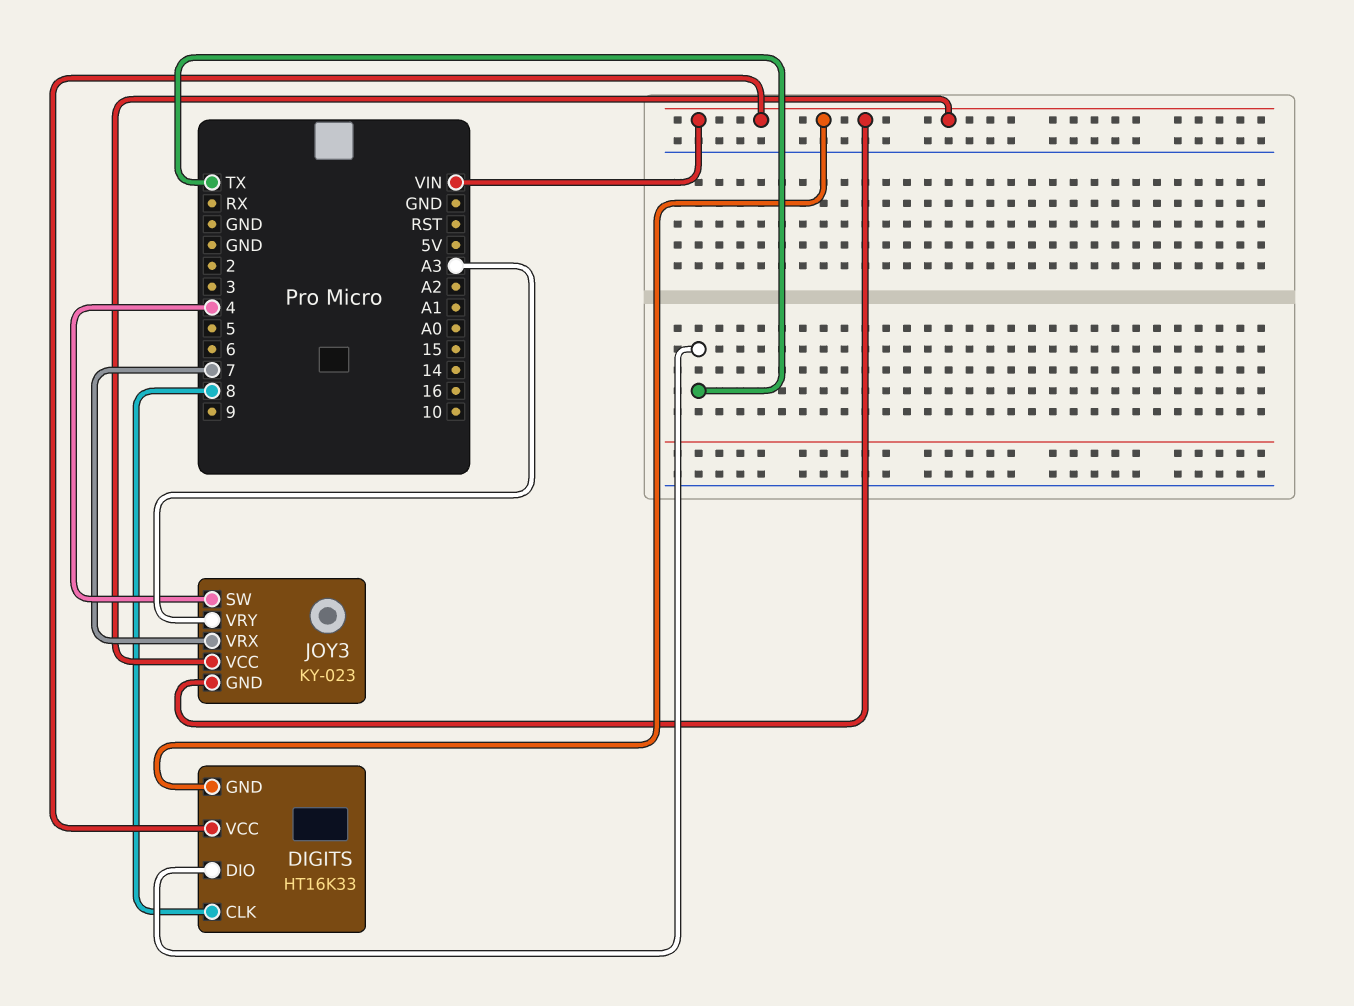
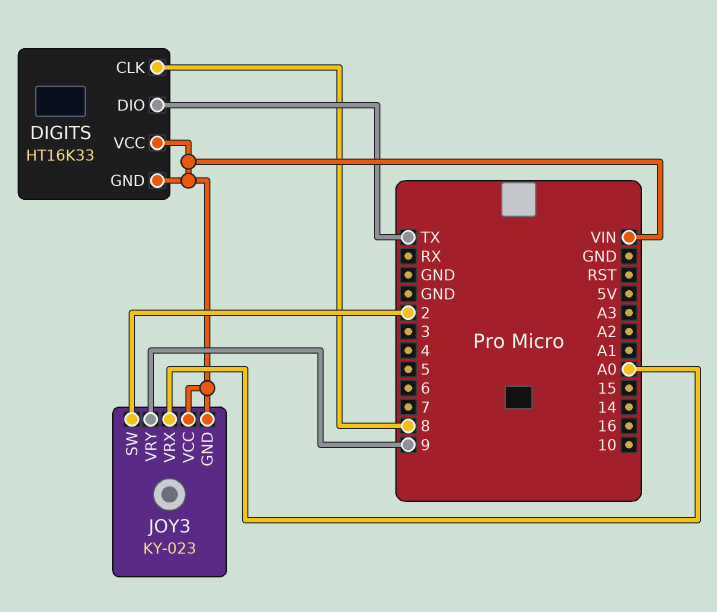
JOY3 pin SW: 4 -> 2
JOY3 pin VRX: 7 -> A0
JOY3 pin VRY: A3 -> 9

